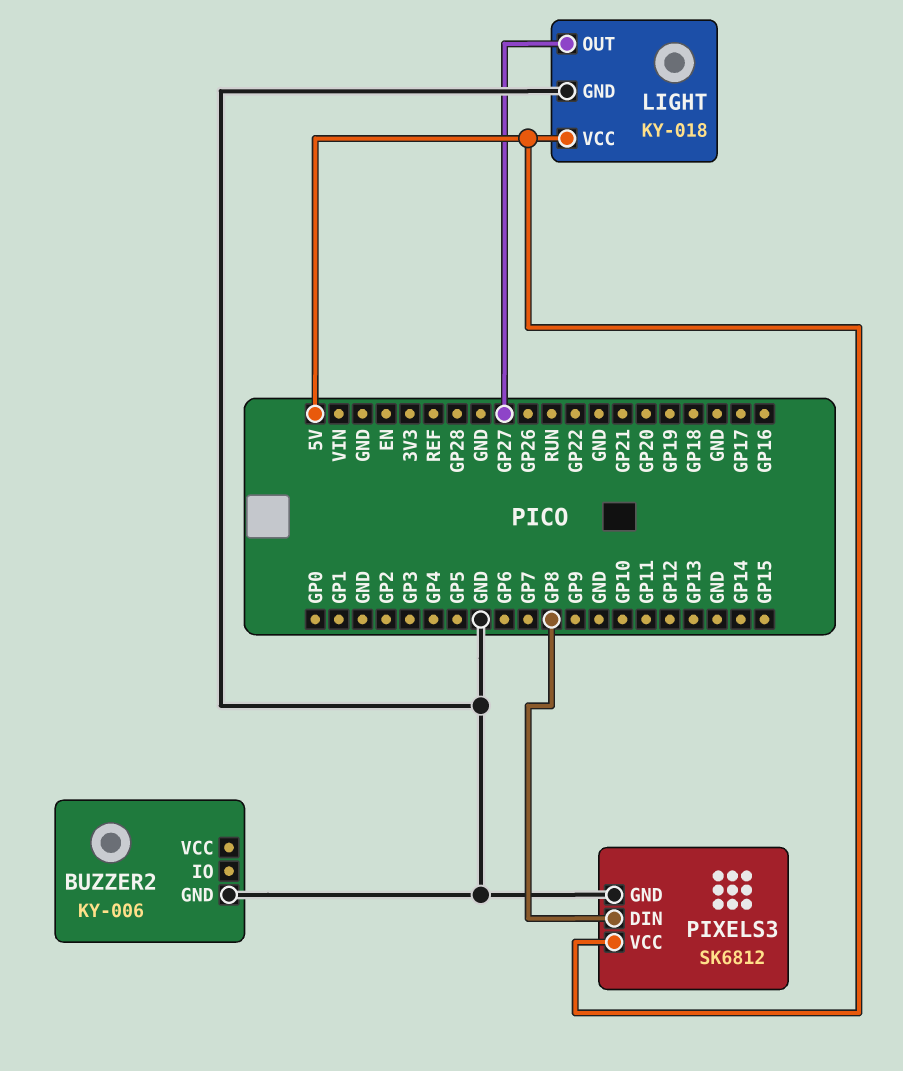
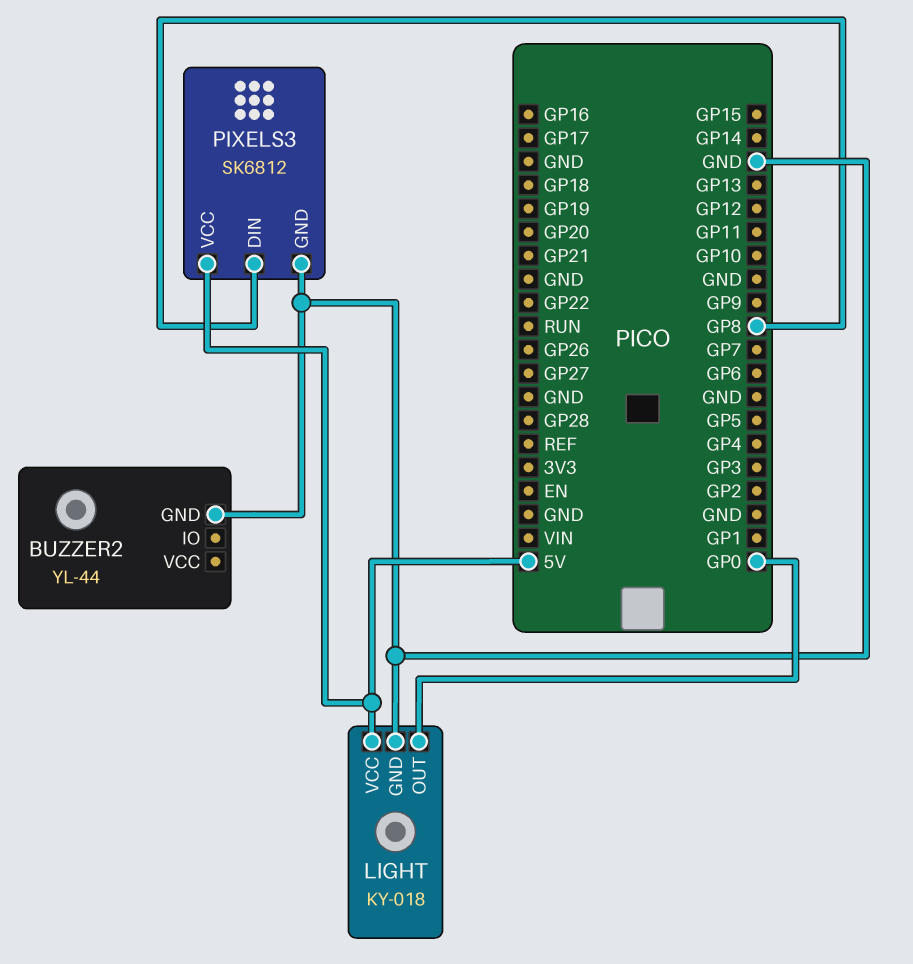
BUZZER2: KY-006 -> YL-44
LIGHT pin OUT: GP27 -> GP0

